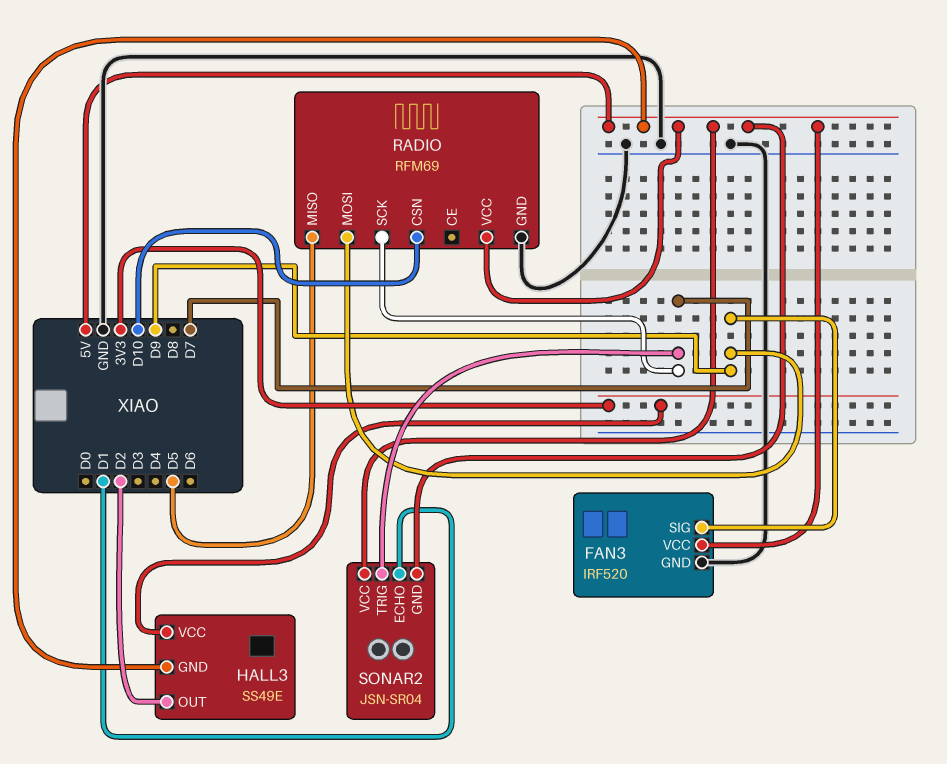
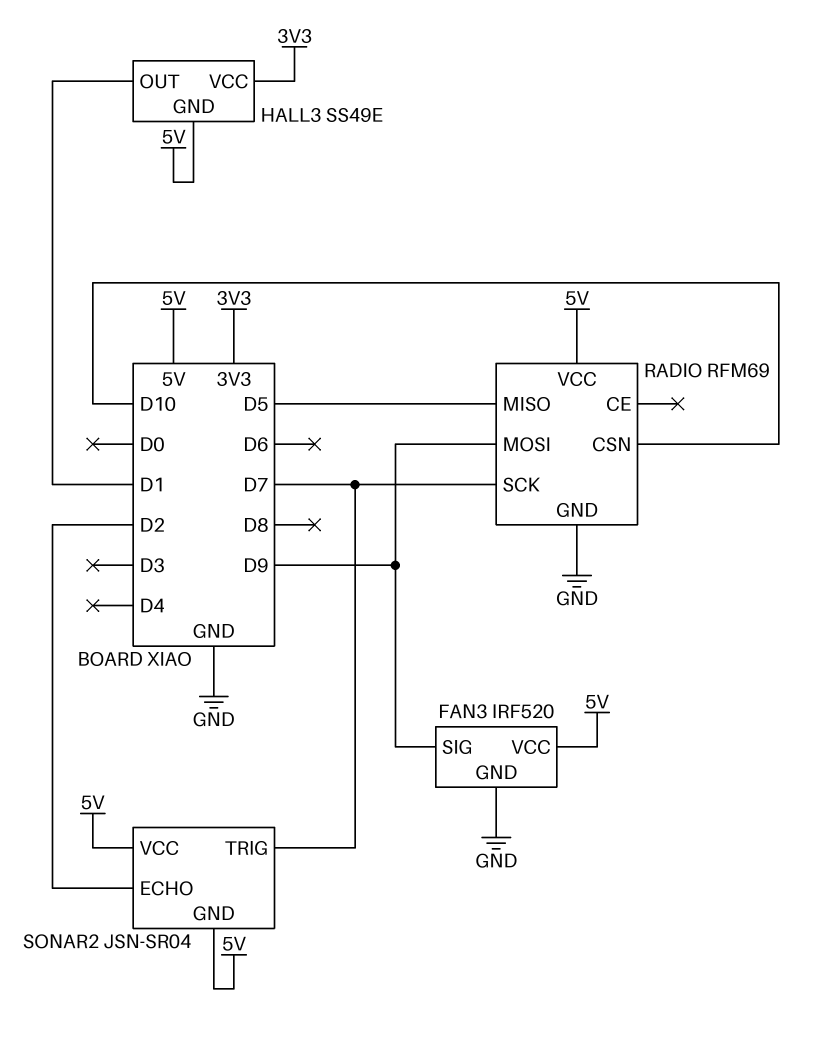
HALL3 pin OUT: D2 -> D1
SONAR2 pin ECHO: D1 -> D2

